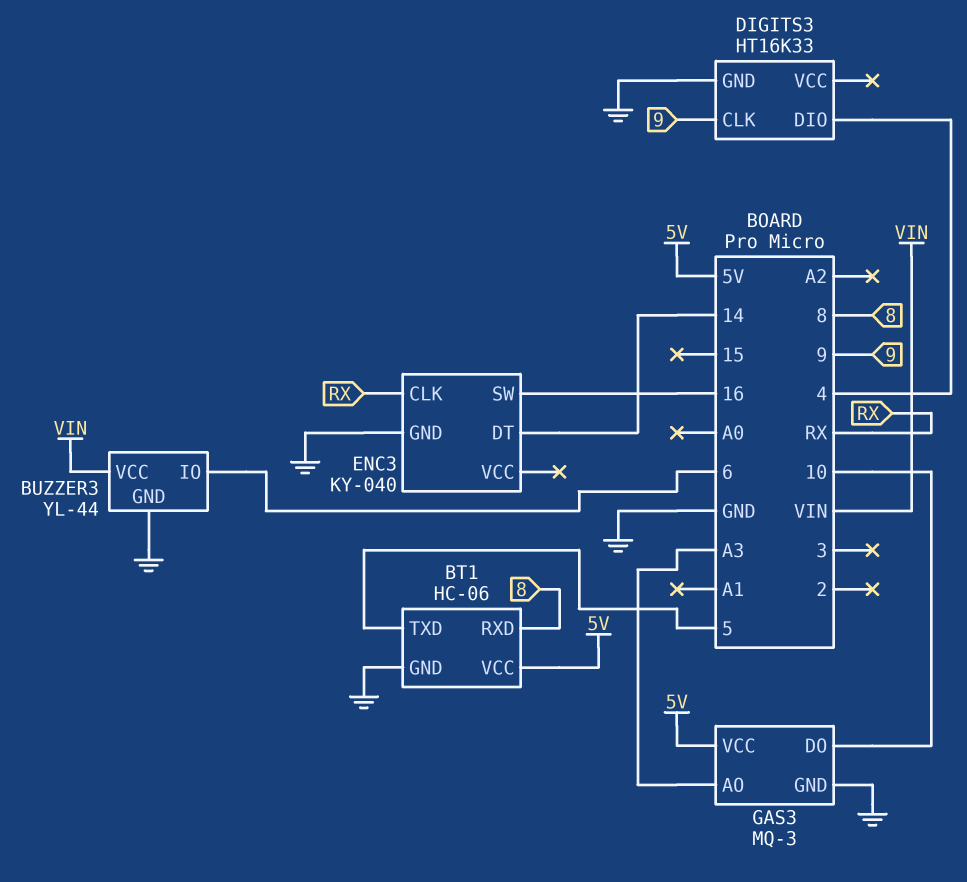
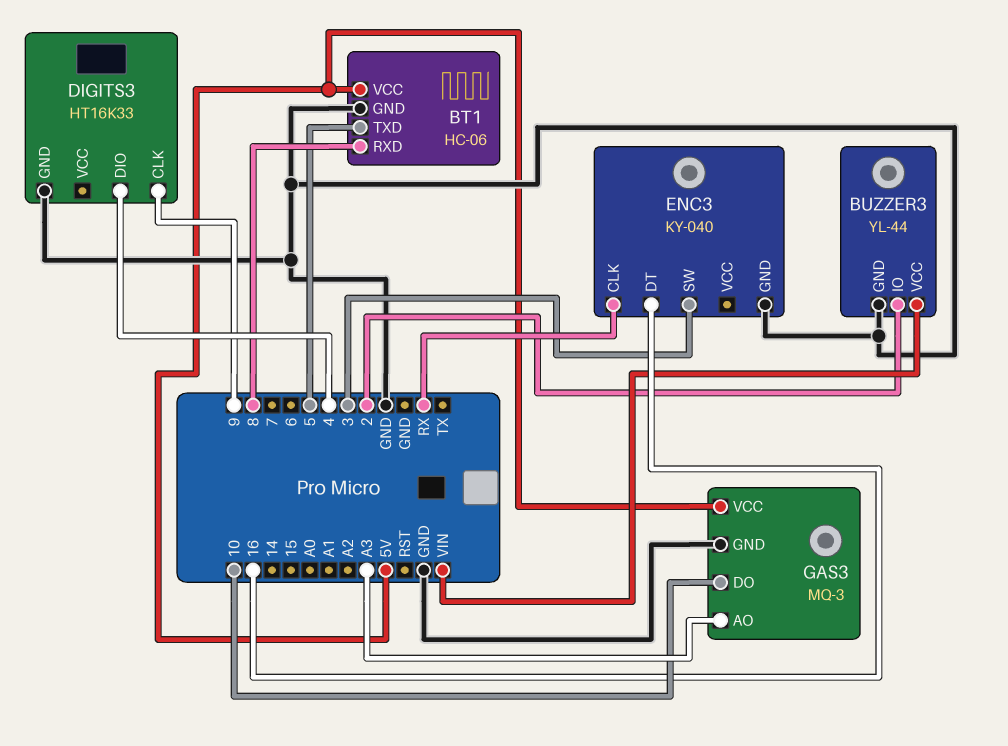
BUZZER3 pin IO: 6 -> 2
ENC3 pin DT: 14 -> 16
ENC3 pin SW: 16 -> 3

